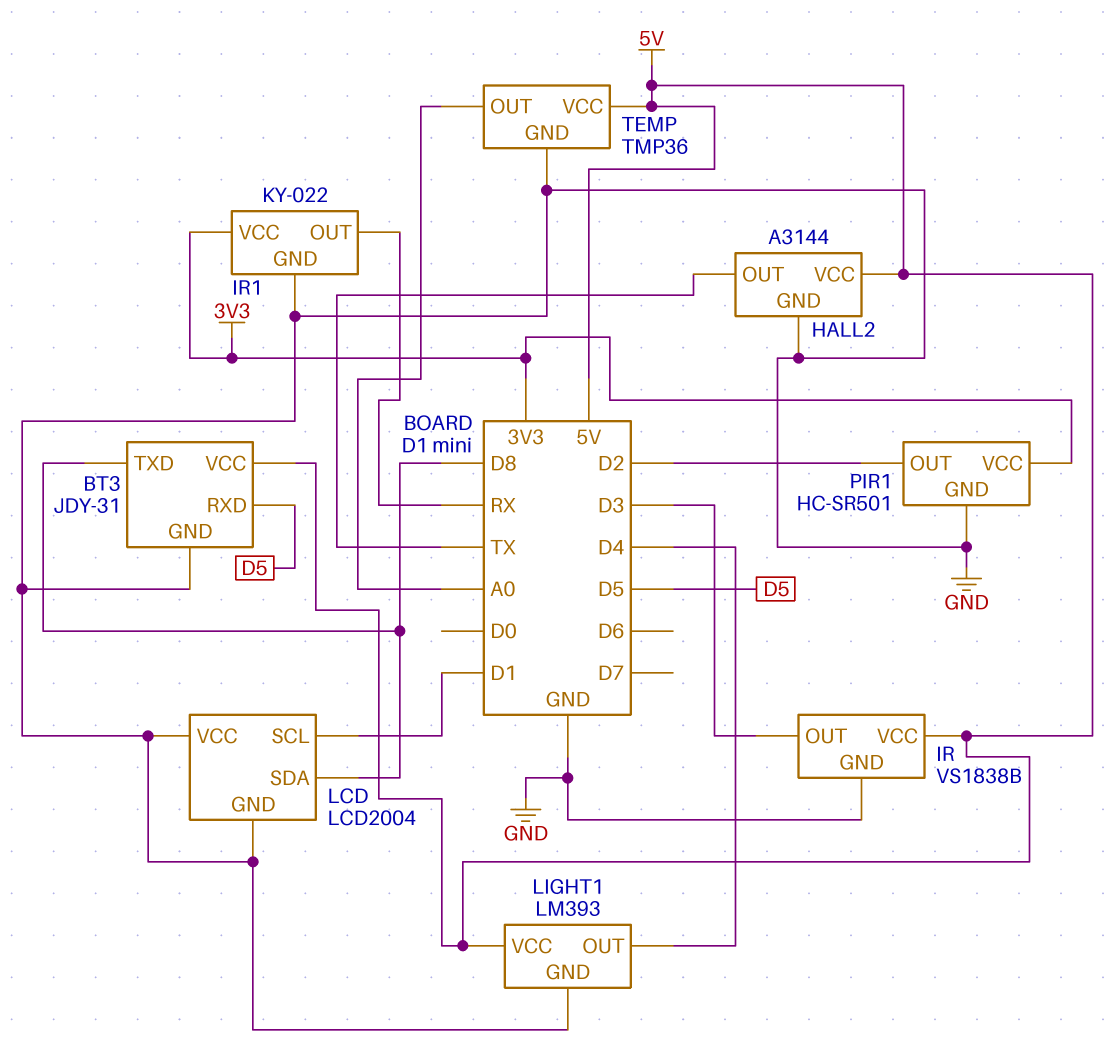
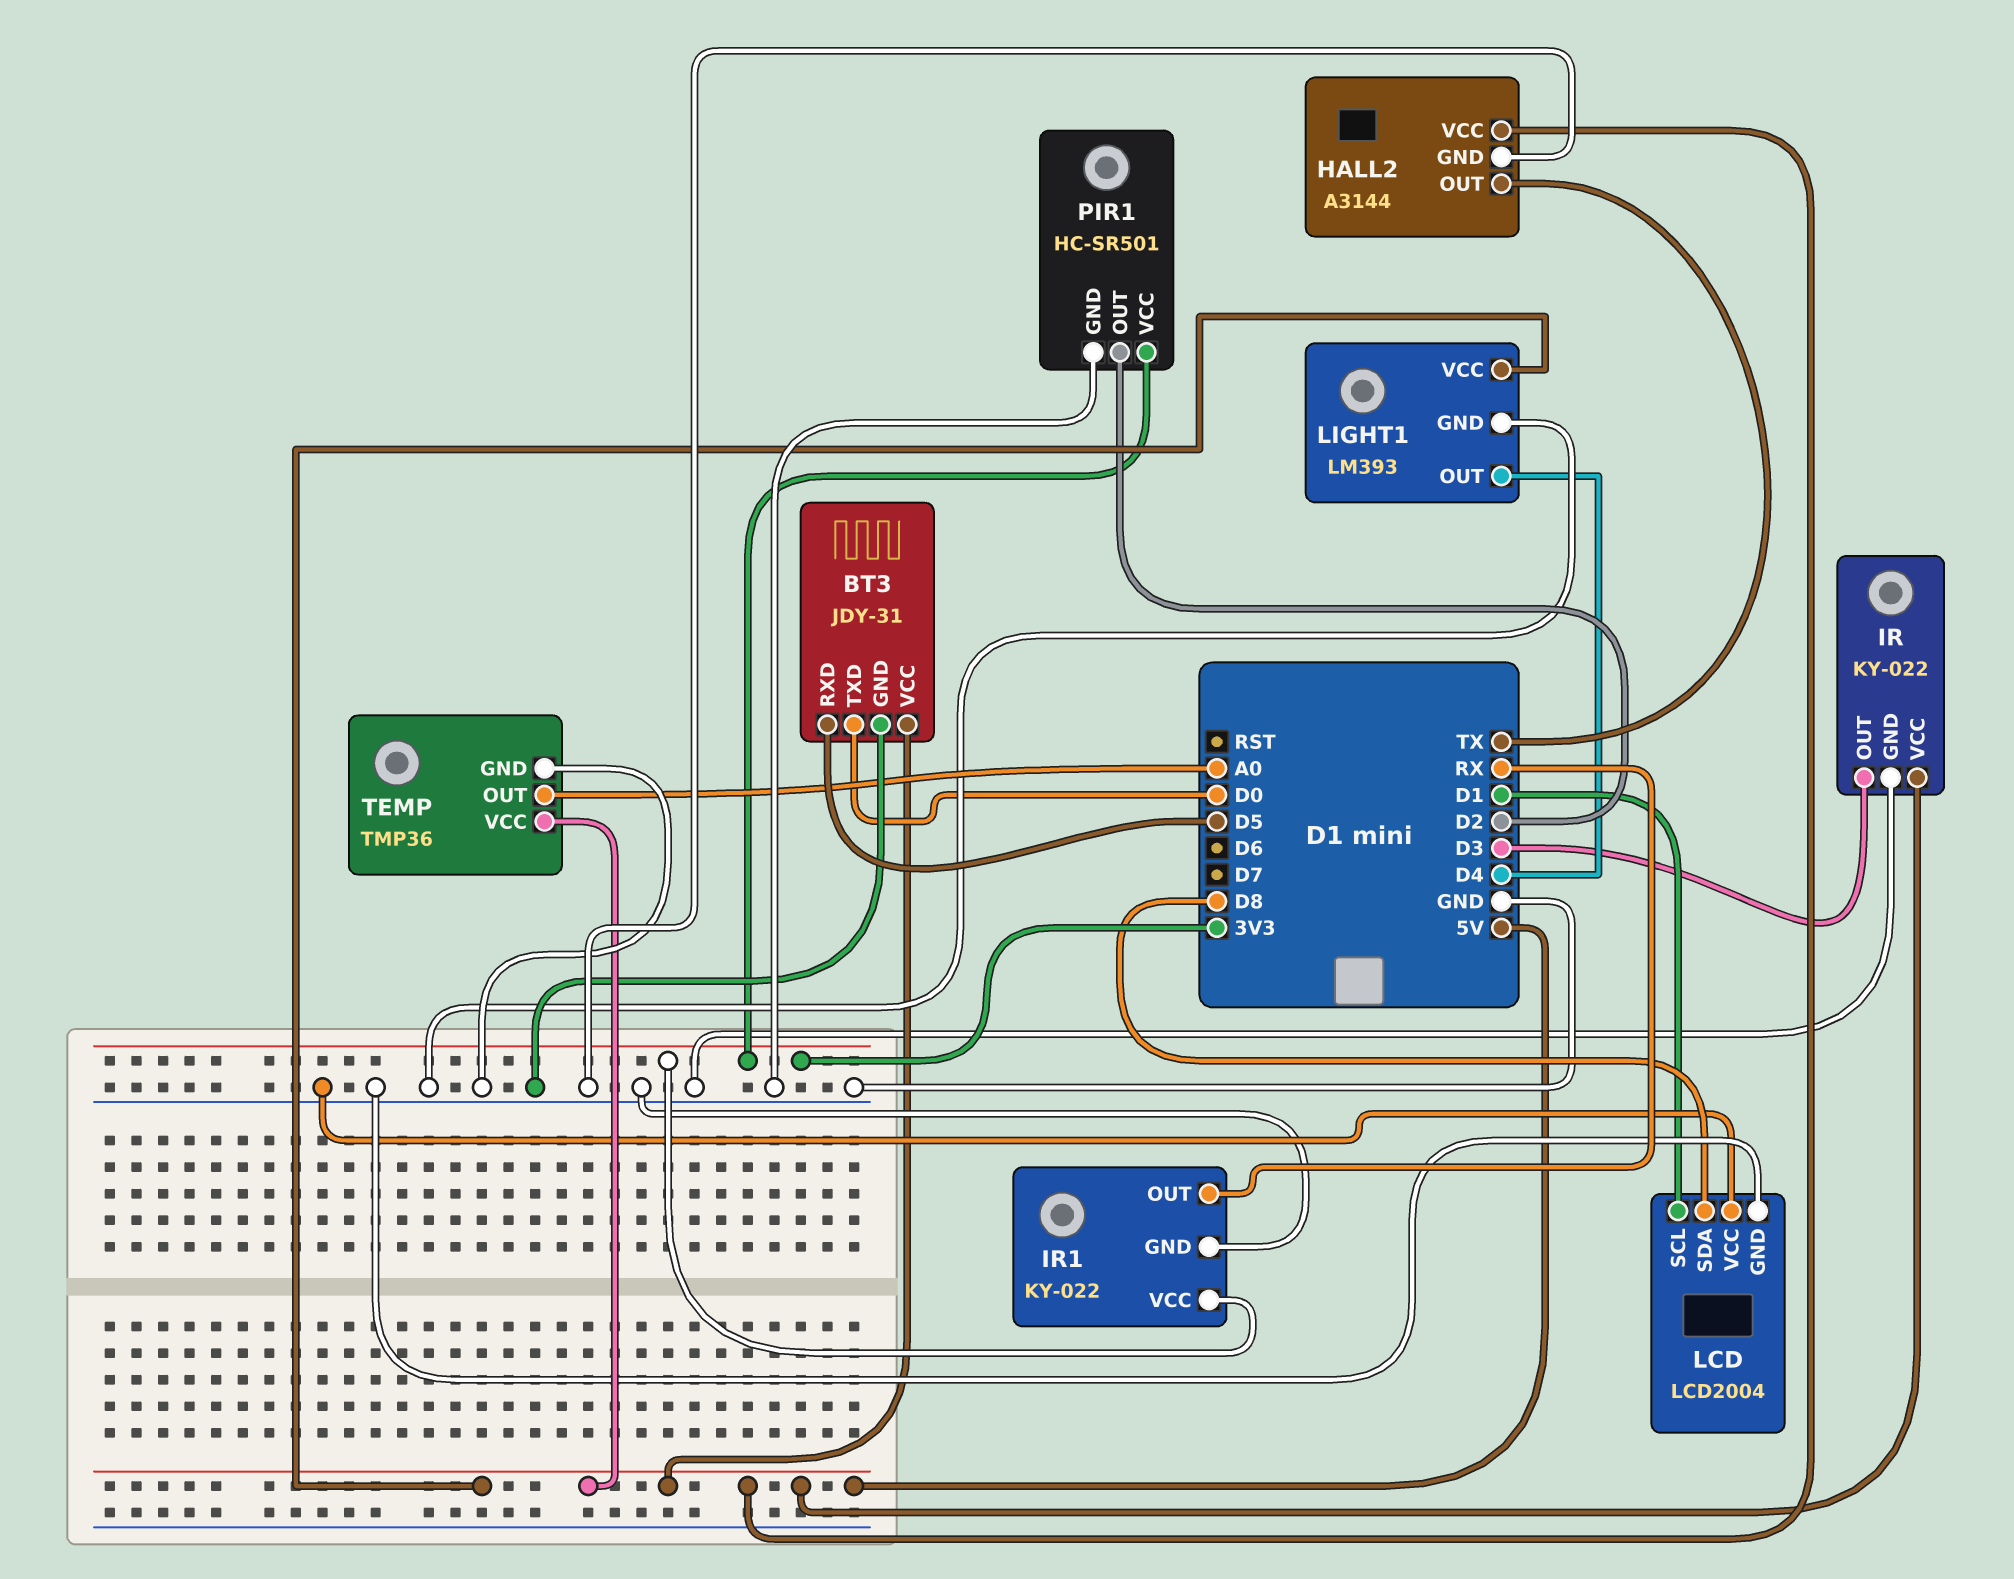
BT3 pin TXD: D8 -> D0
IR: VS1838B -> KY-022

